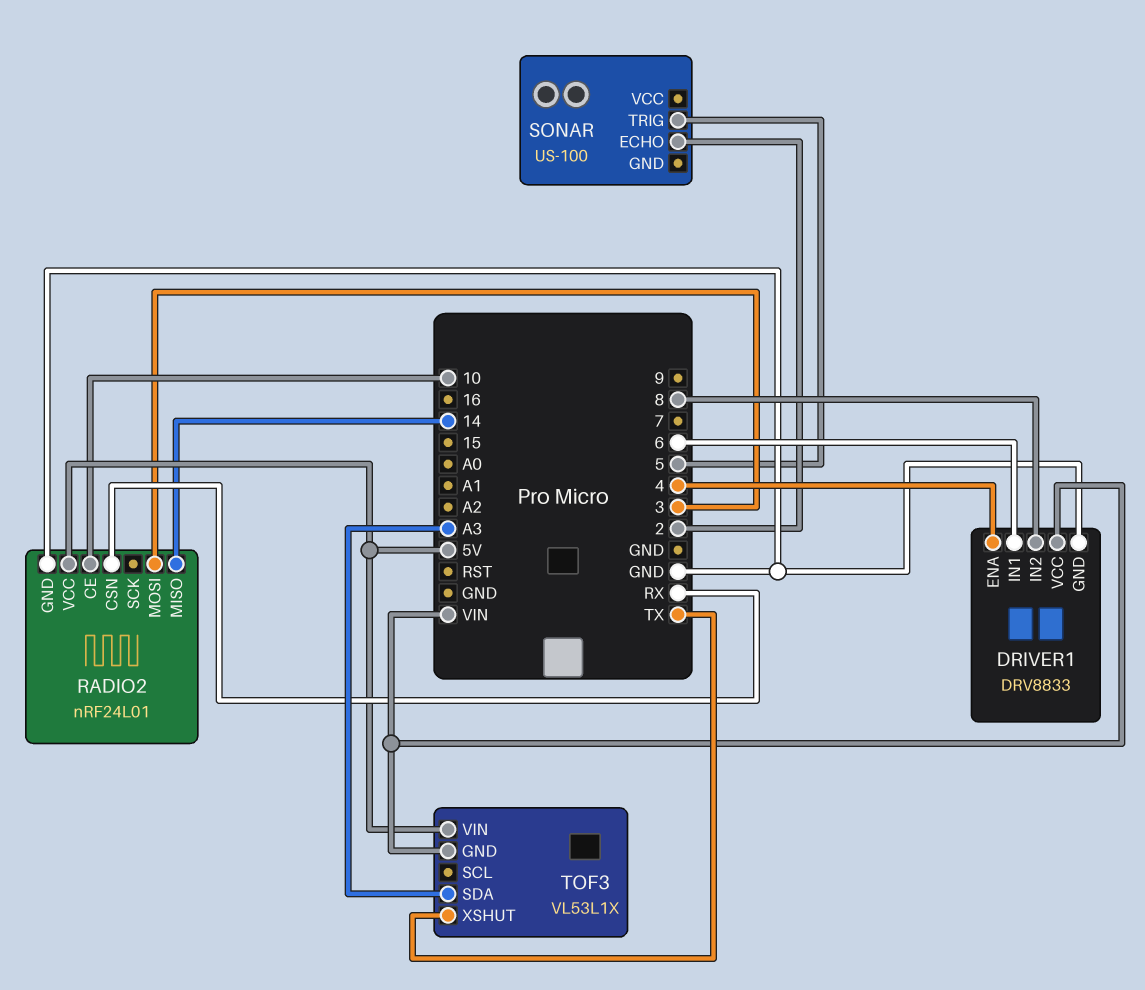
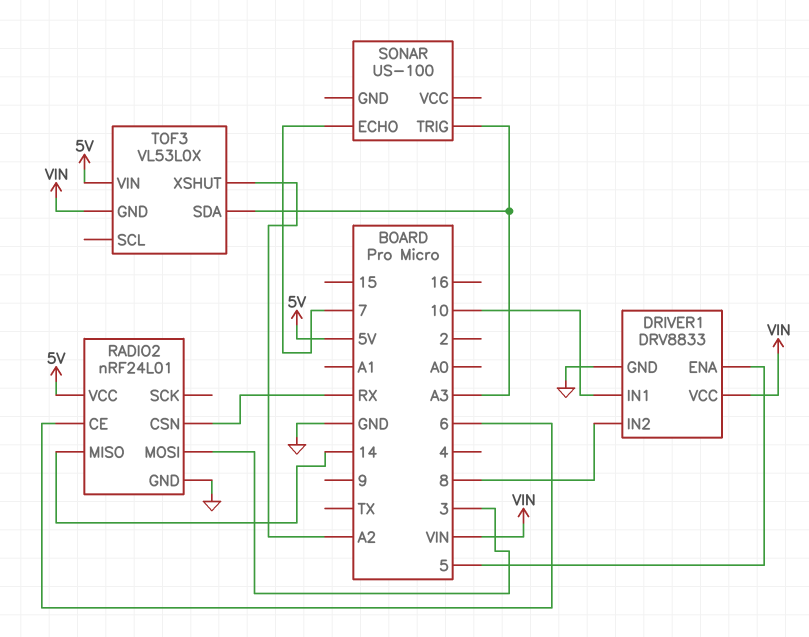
DRIVER1 pin ENA: 4 -> 5
DRIVER1 pin IN1: 6 -> 10
RADIO2 pin CE: 10 -> 6
SONAR pin ECHO: 2 -> 7
SONAR pin TRIG: 5 -> A3
TOF3: VL53L1X -> VL53L0X
TOF3 pin XSHUT: TX -> A2

